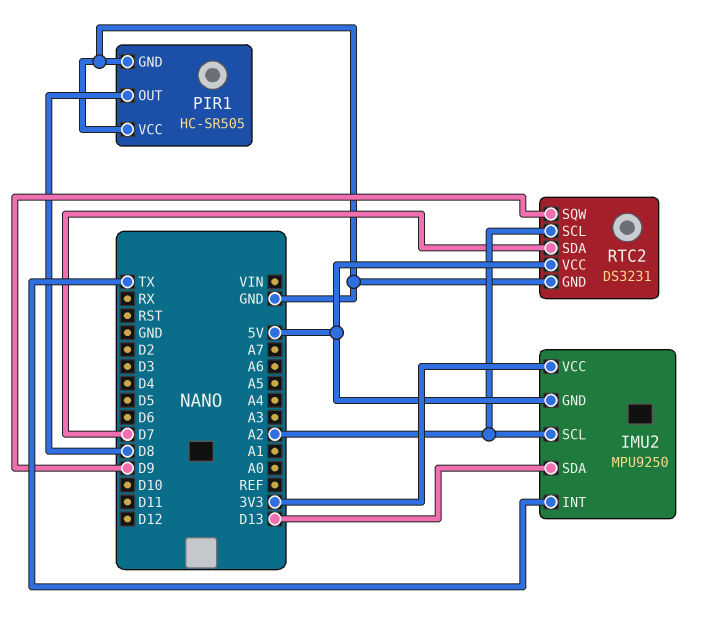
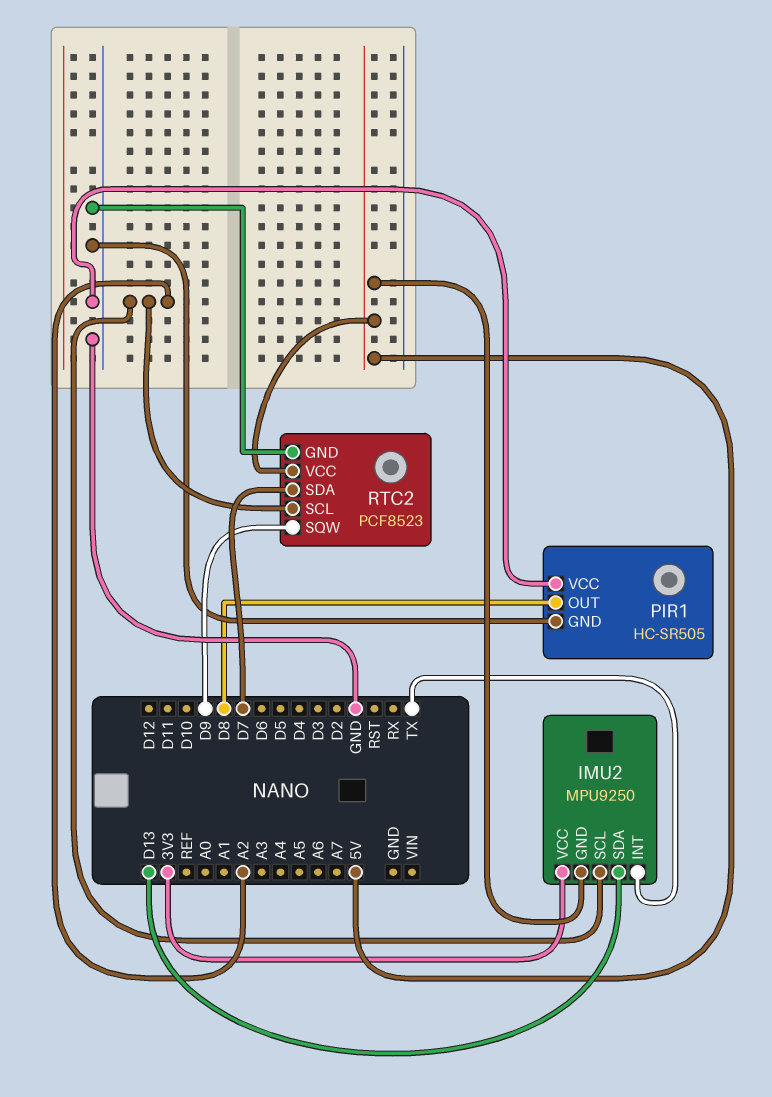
RTC2: DS3231 -> PCF8523

